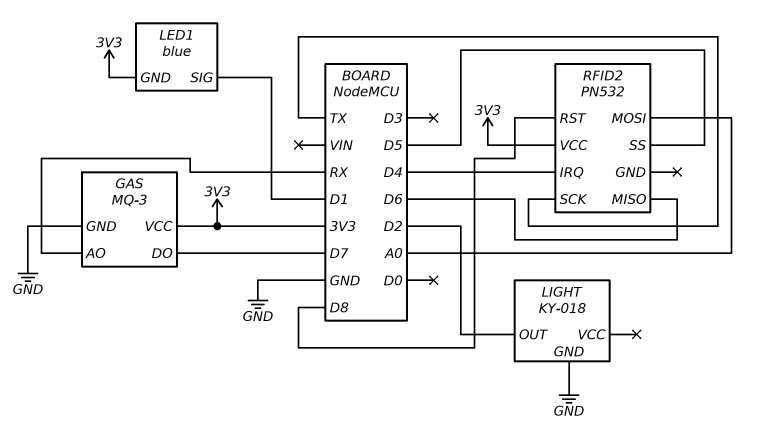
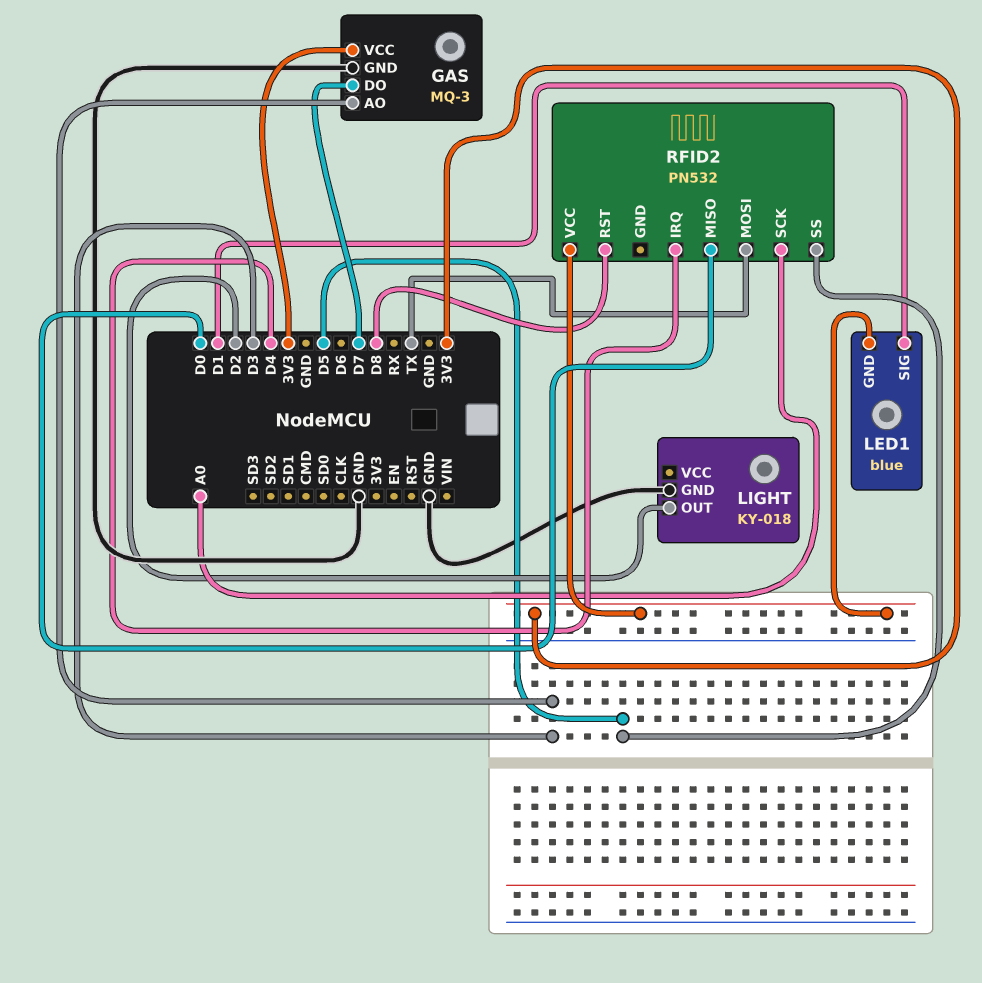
GAS pin AO: RX -> D3
RFID2 pin MISO: D6 -> D0
RFID2 pin MOSI: A0 -> TX
RFID2 pin SCK: TX -> A0

